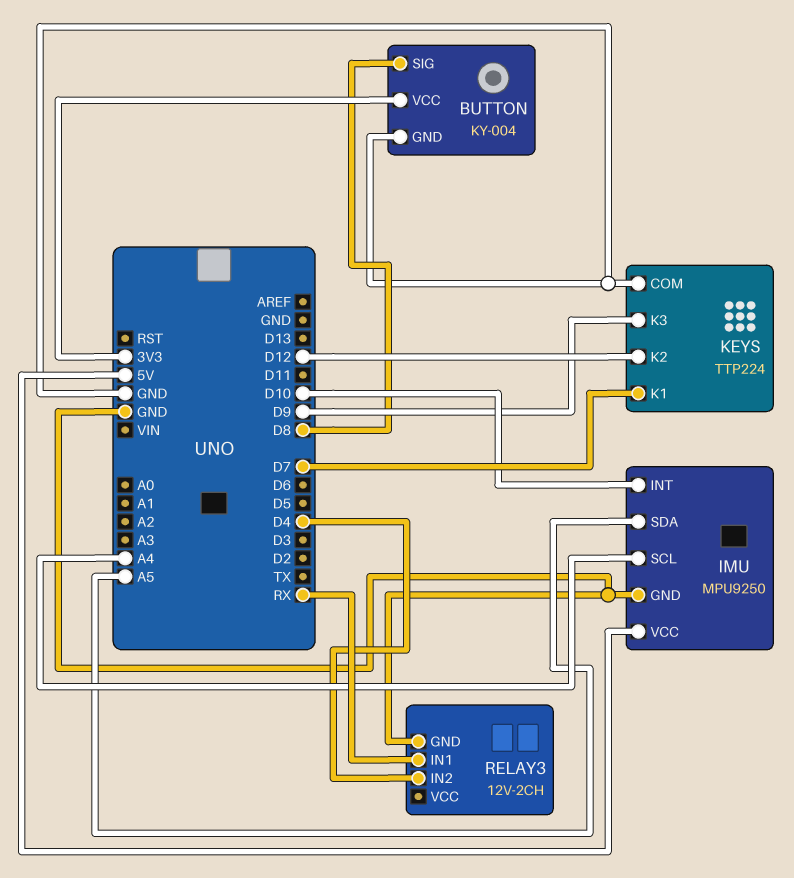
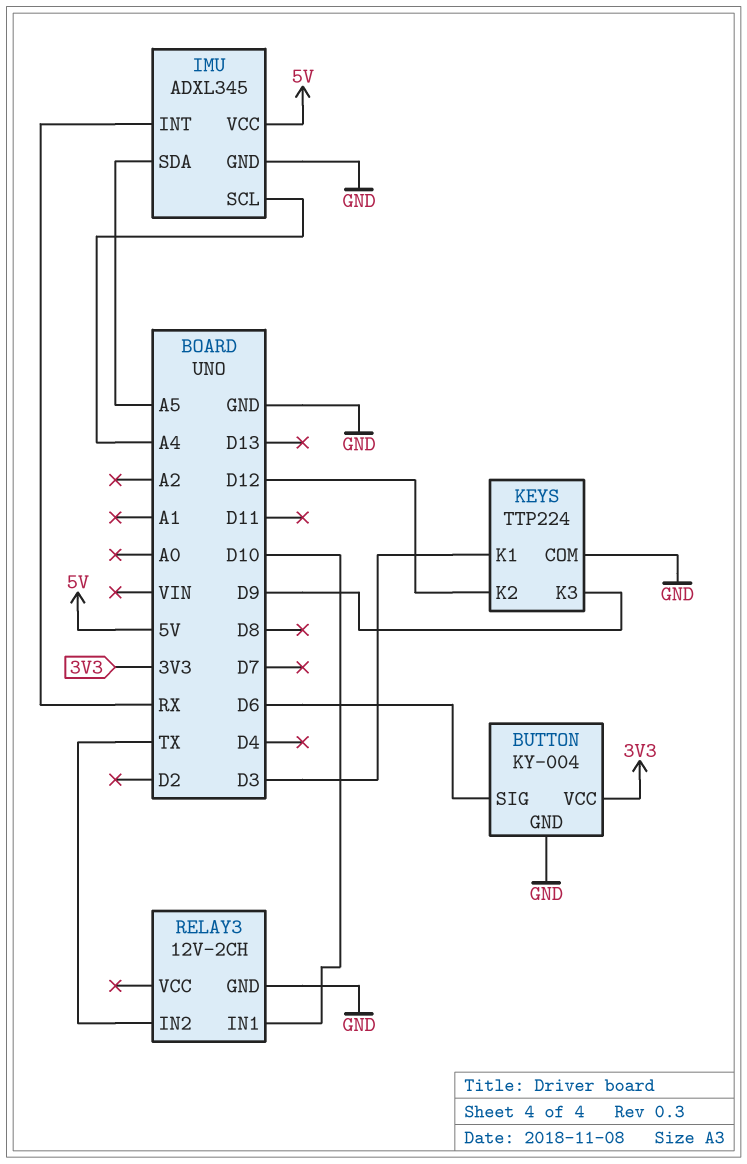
BUTTON pin SIG: D8 -> D6
IMU: MPU9250 -> ADXL345
IMU pin INT: D10 -> RX
KEYS pin K1: D7 -> D3
RELAY3 pin IN1: RX -> D10
RELAY3 pin IN2: D4 -> TX

